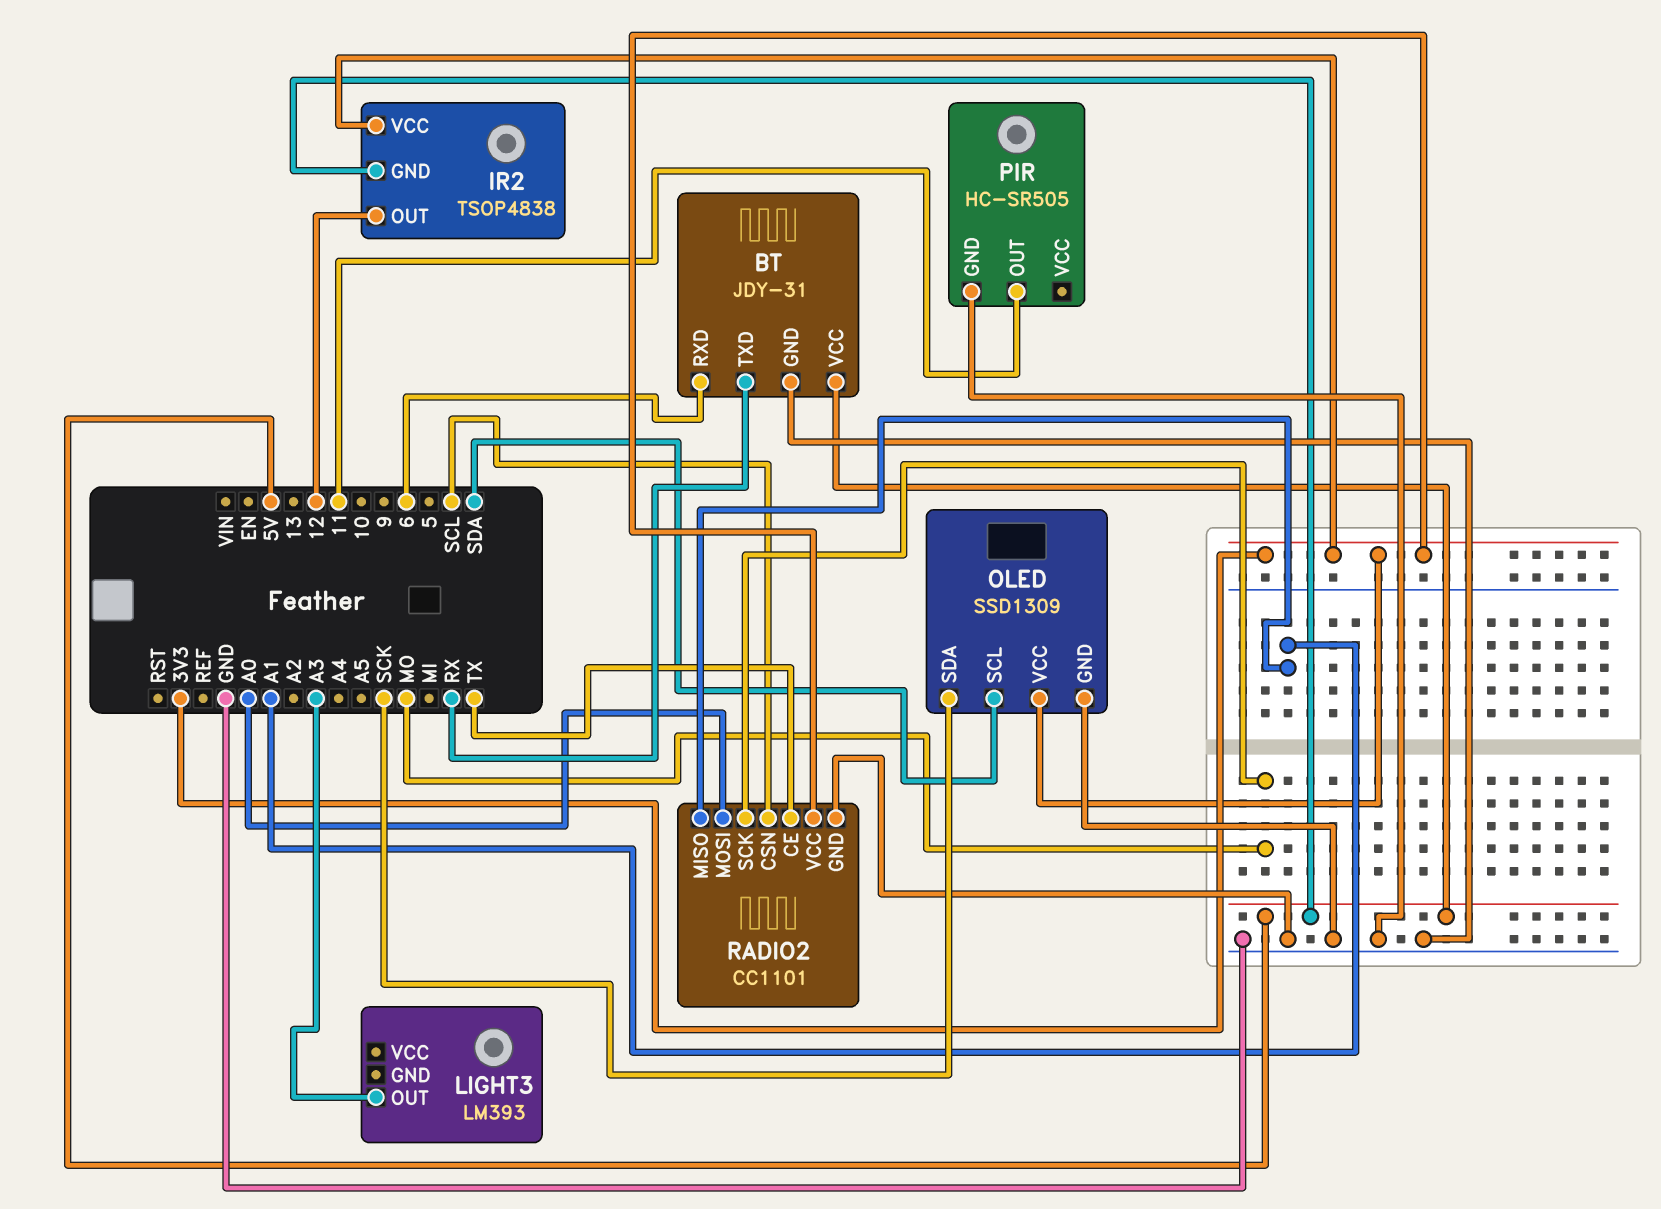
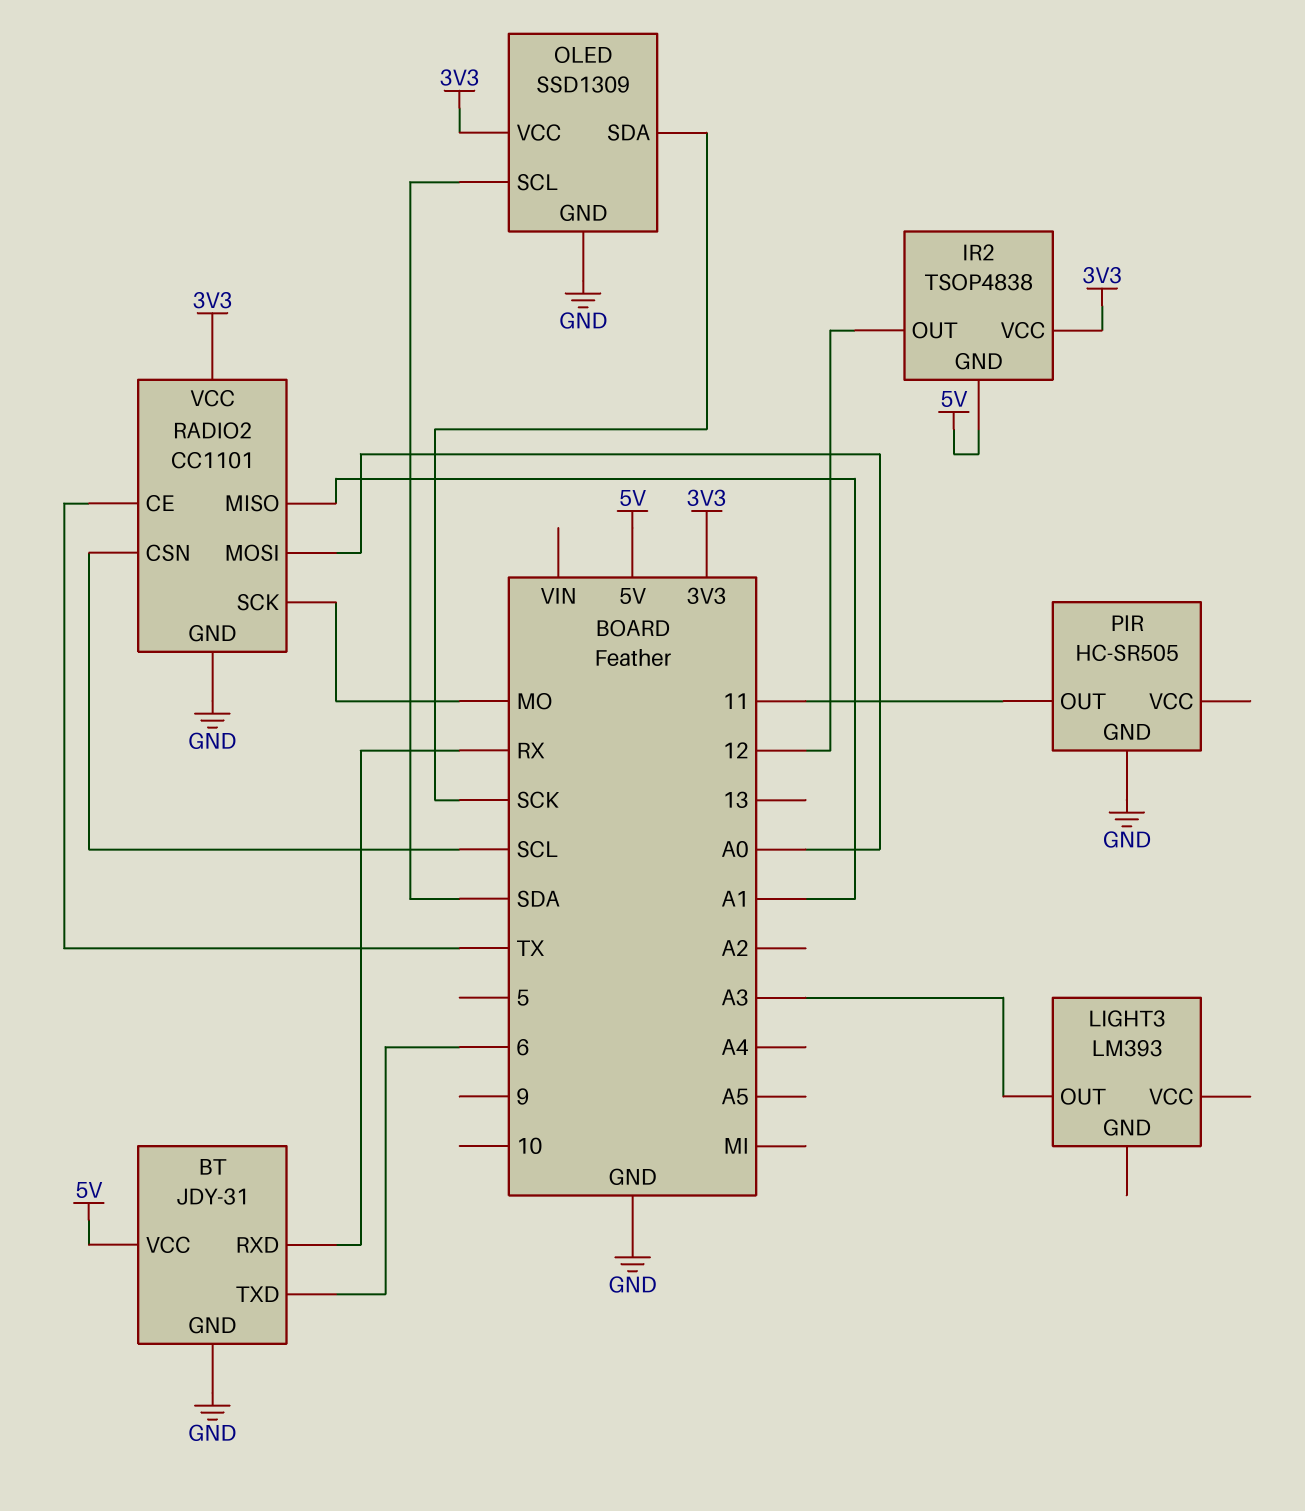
BT pin RXD: 6 -> RX
BT pin TXD: RX -> 6

